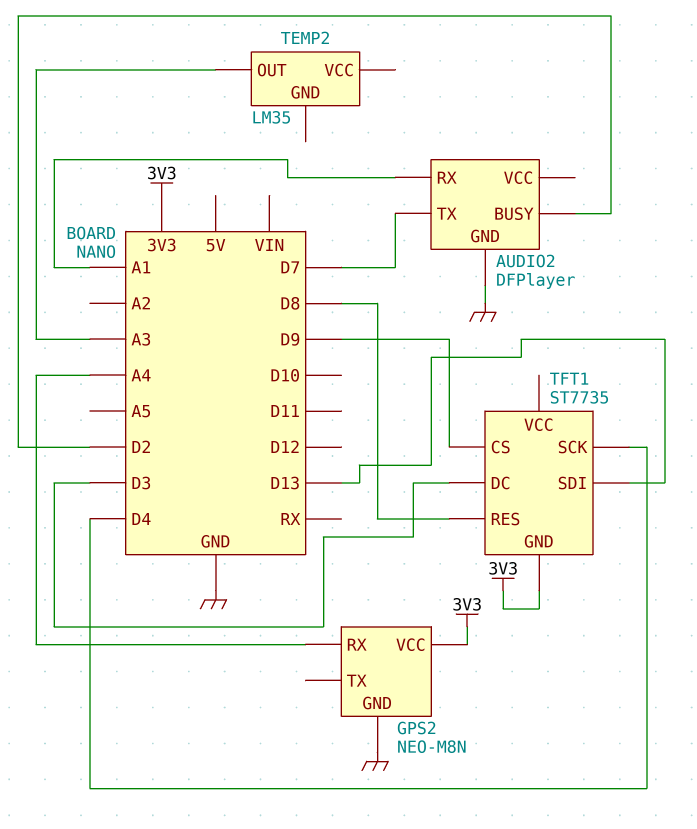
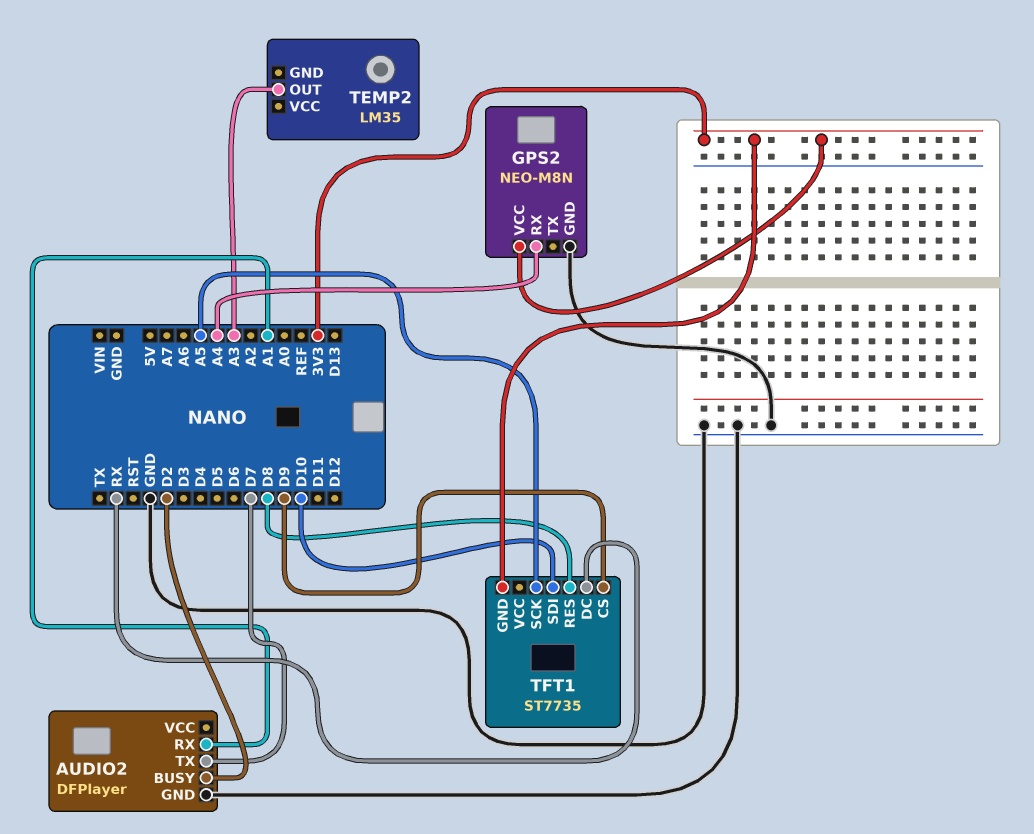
TFT1 pin DC: D3 -> RX
TFT1 pin SCK: D4 -> A5
TFT1 pin SDI: D13 -> D10

